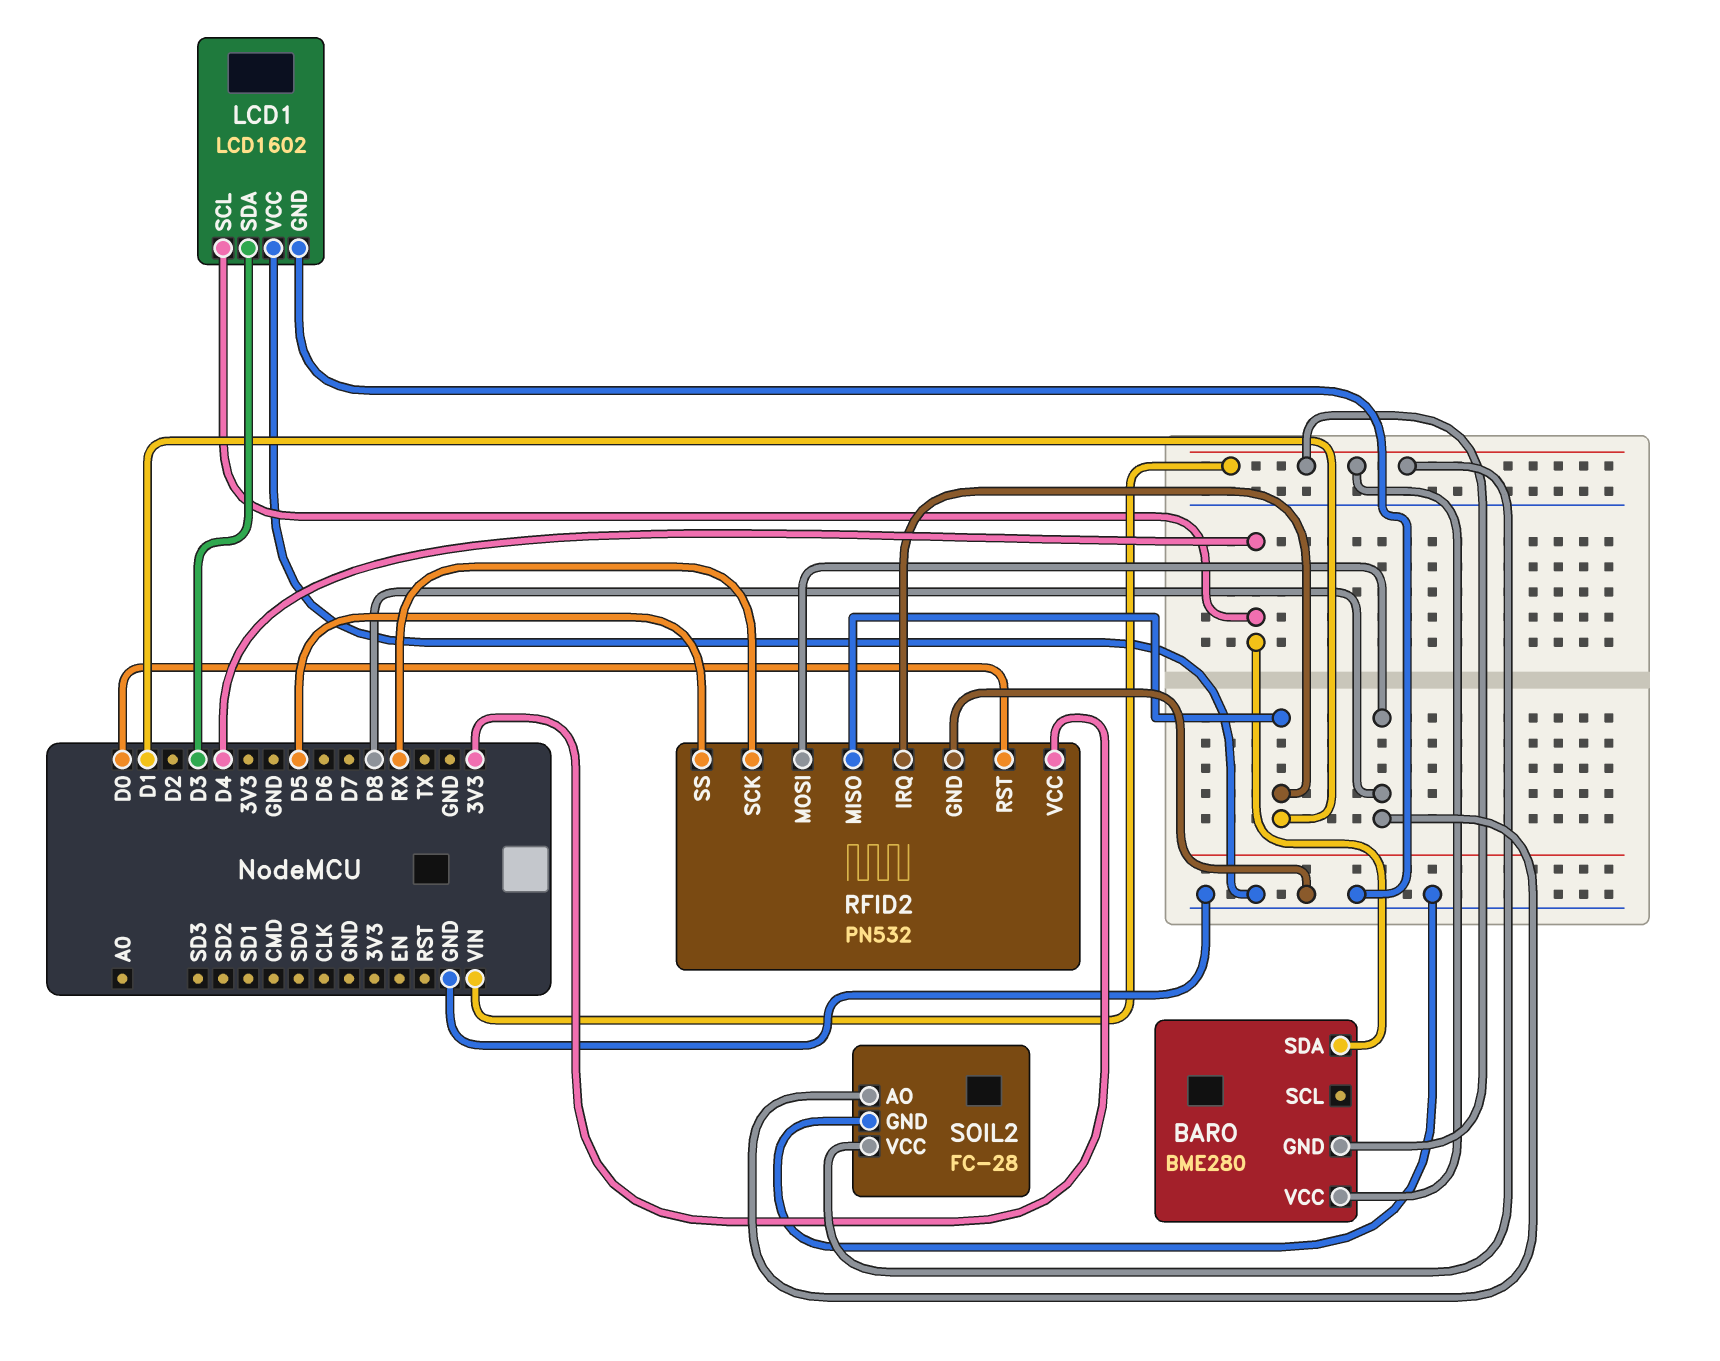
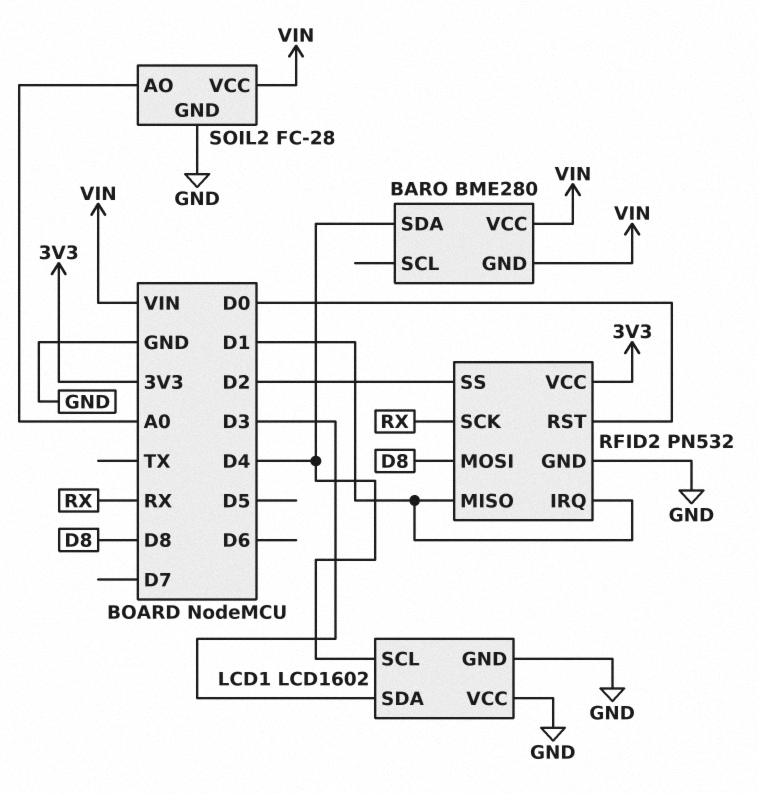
RFID2 pin SS: D5 -> D2
SOIL2 pin AO: D8 -> A0

